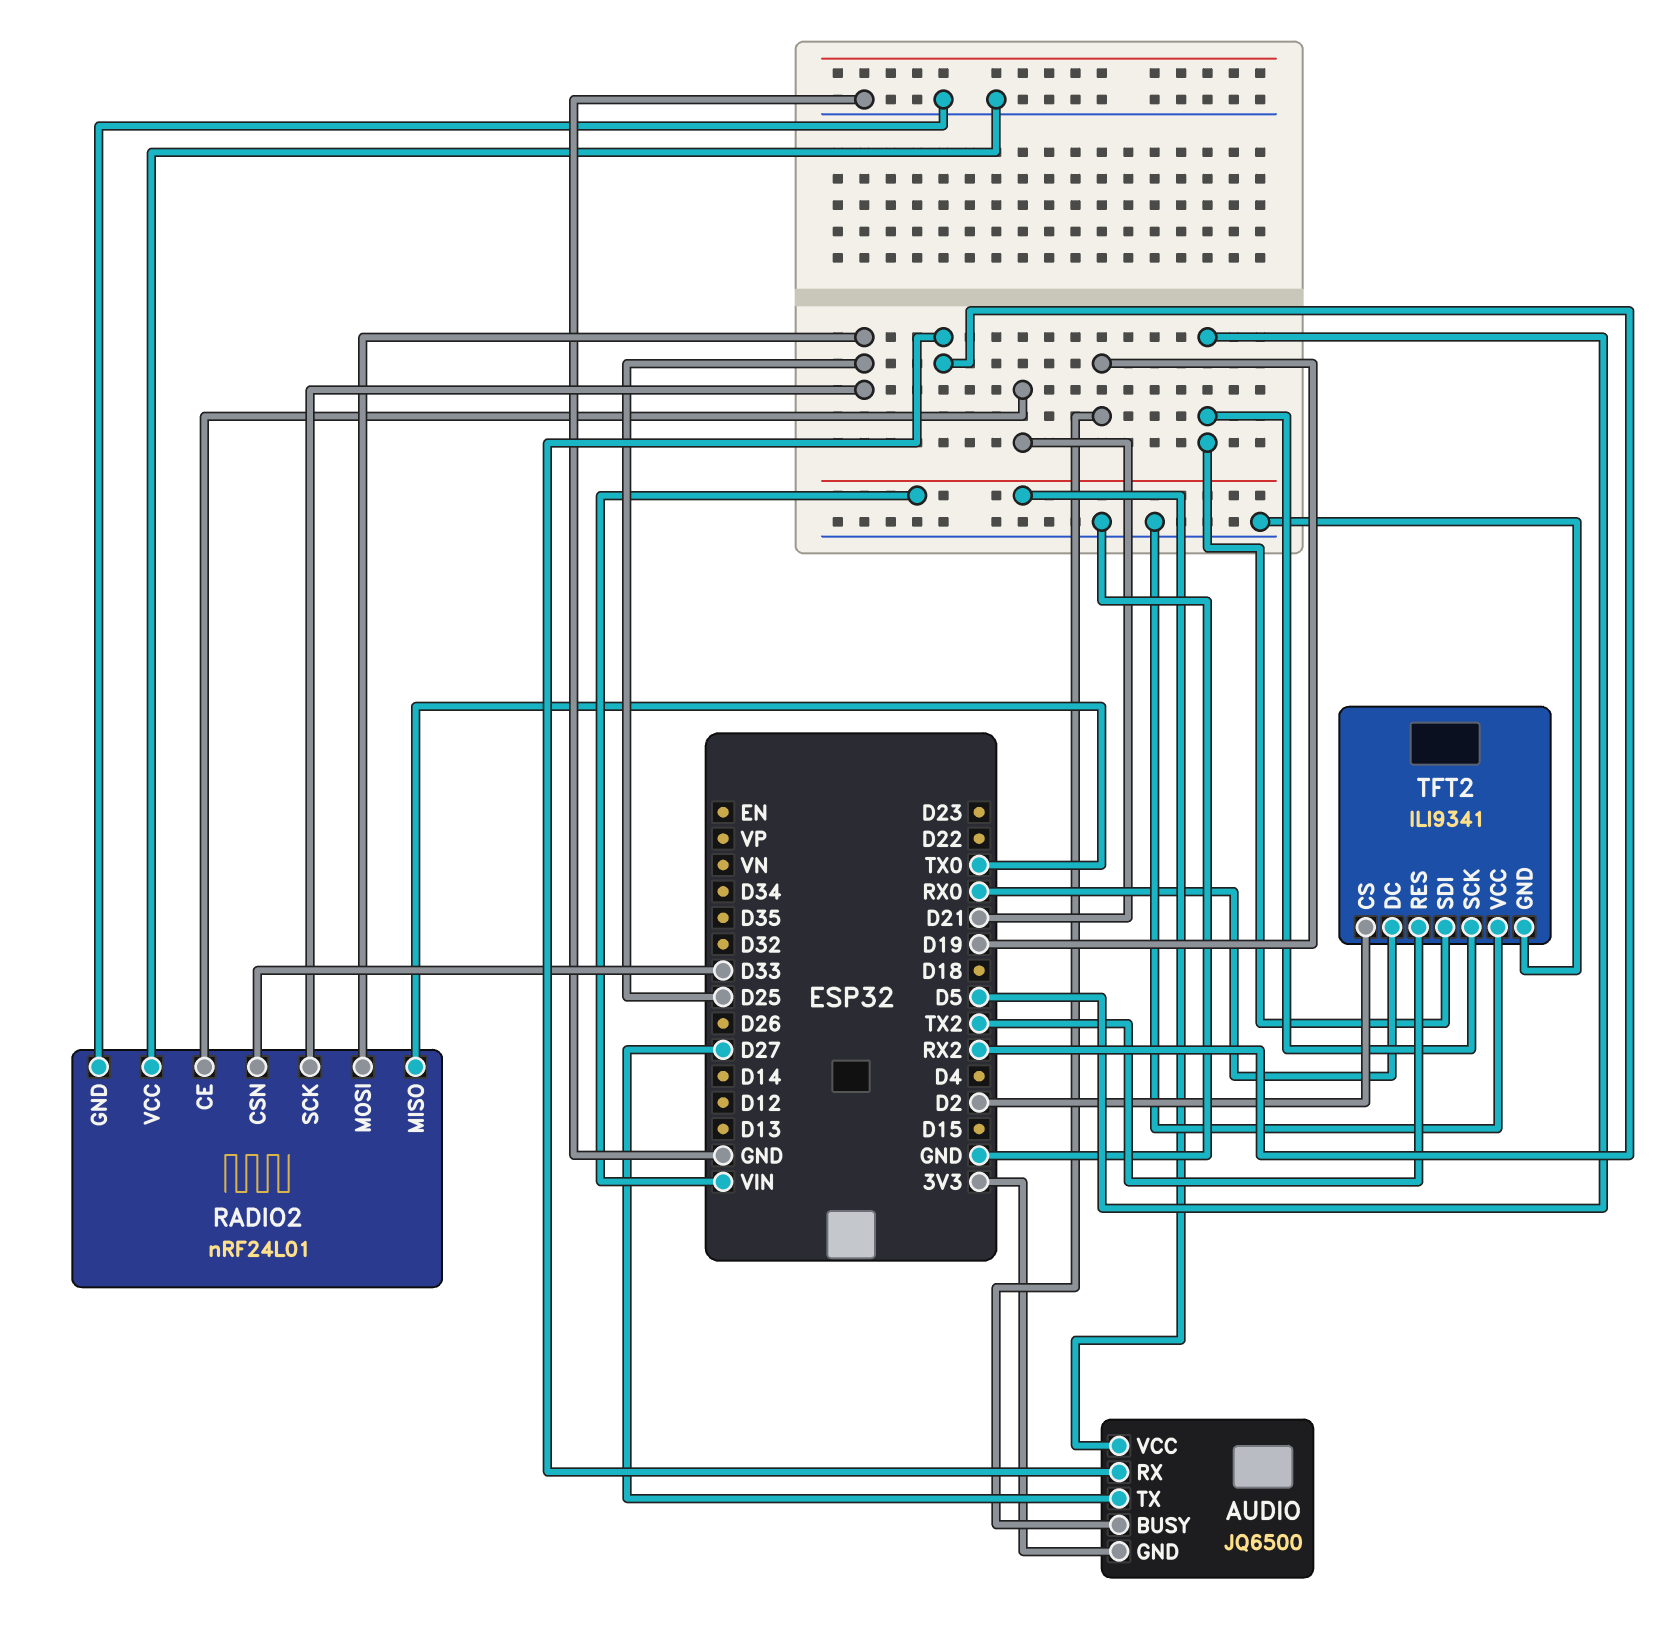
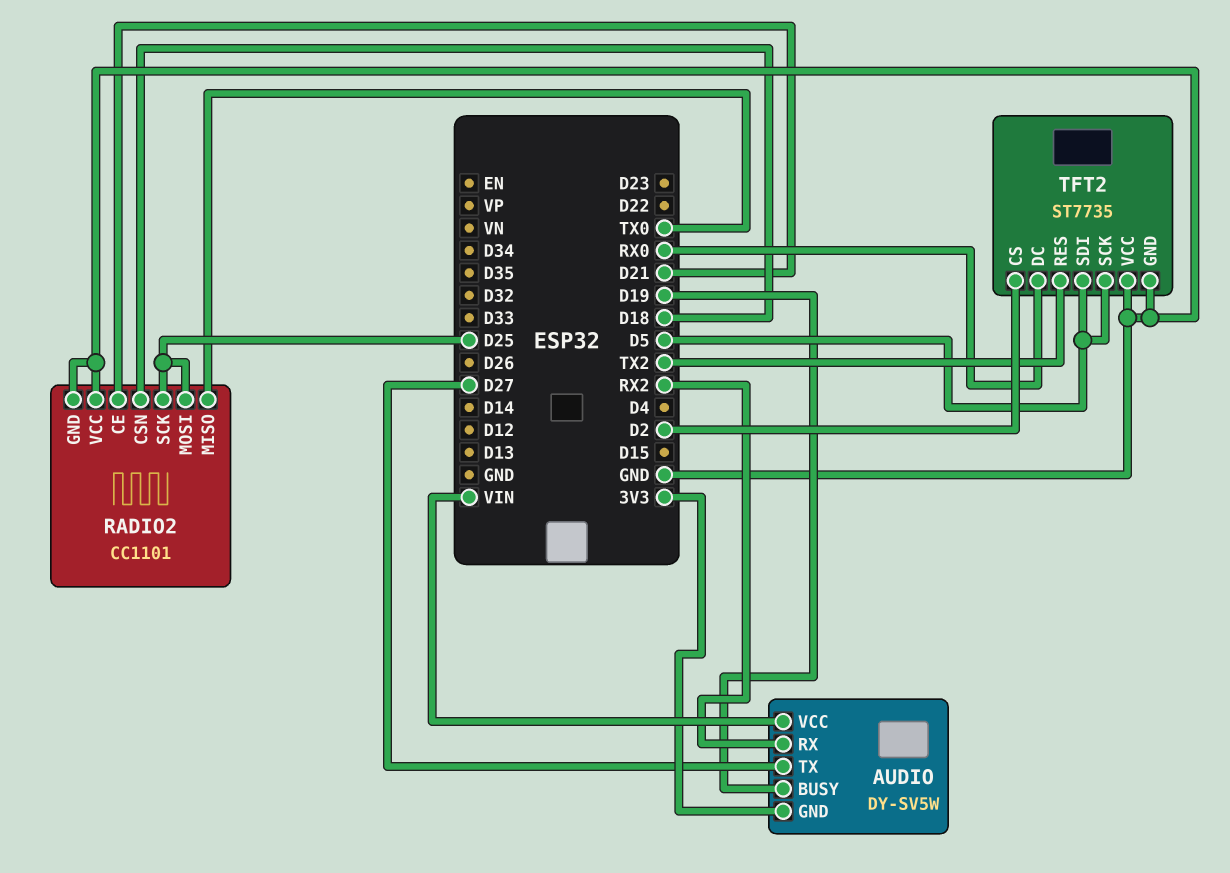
AUDIO: JQ6500 -> DY-SV5W
RADIO2: nRF24L01 -> CC1101
RADIO2 pin CSN: D33 -> D18
TFT2: ILI9341 -> ST7735

